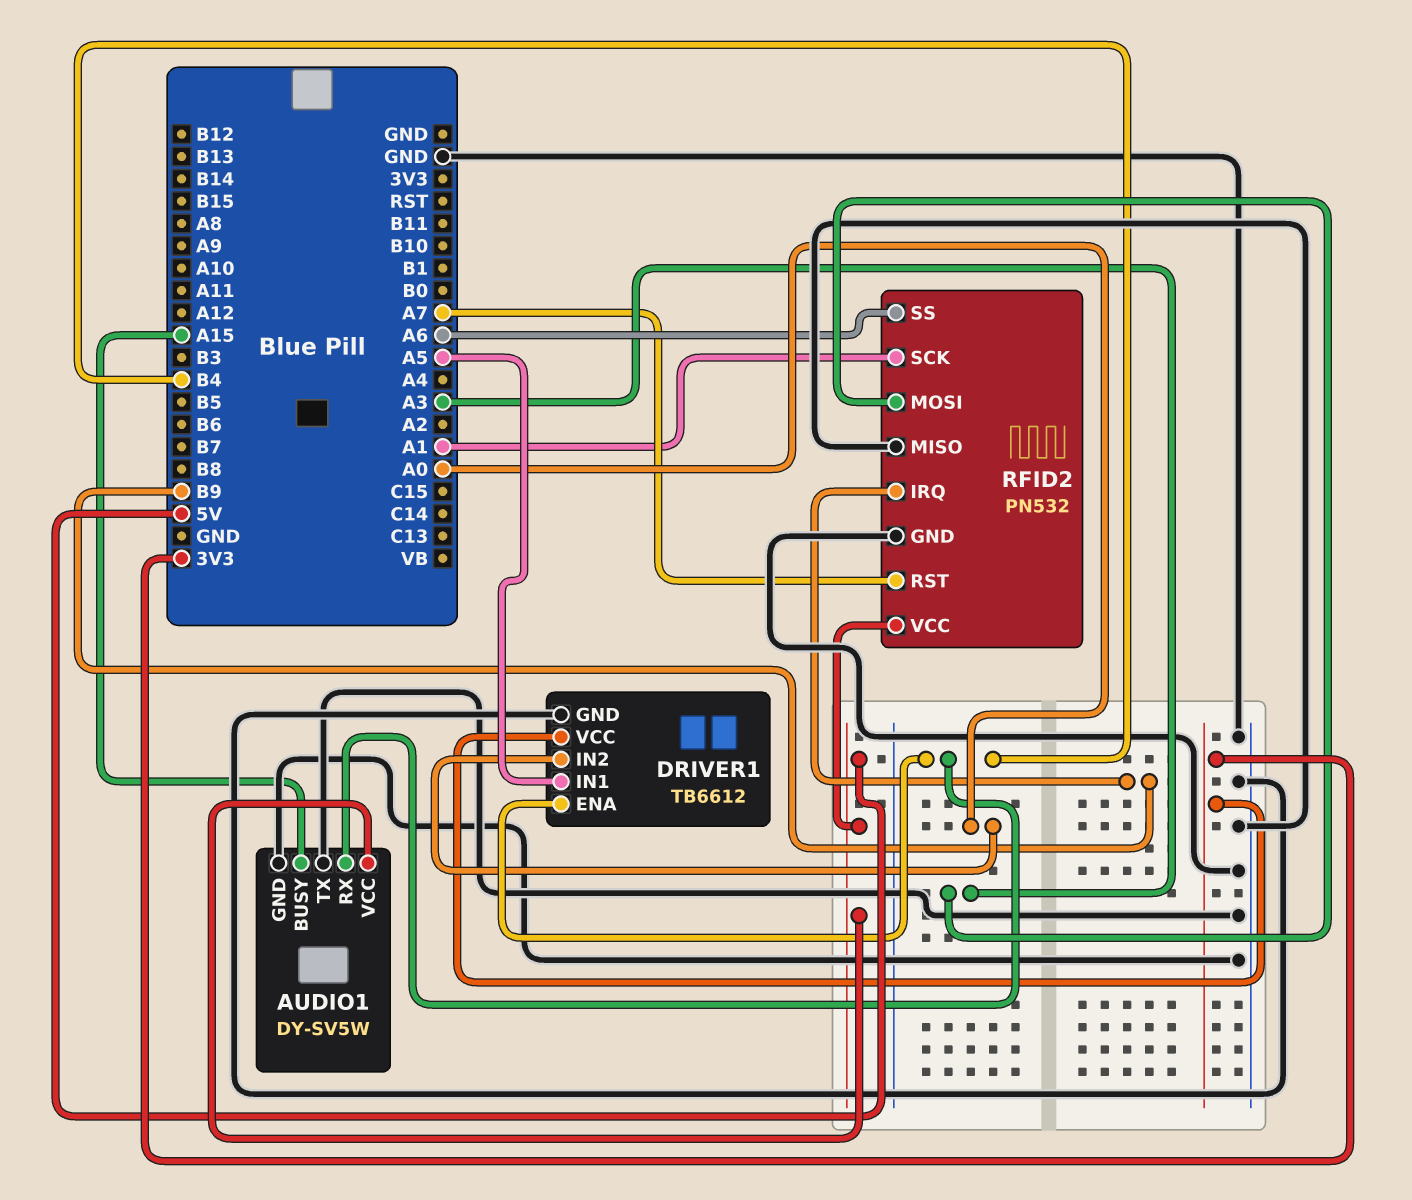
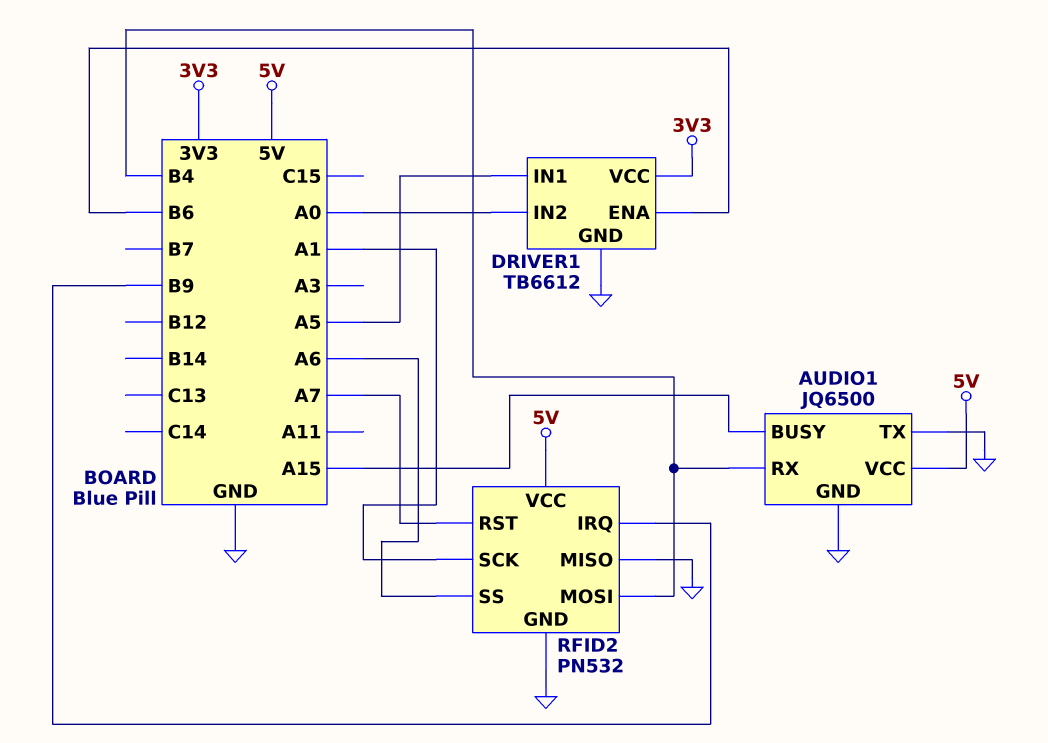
AUDIO1: DY-SV5W -> JQ6500
DRIVER1 pin ENA: B4 -> B6
RFID2 pin MOSI: A3 -> B4

